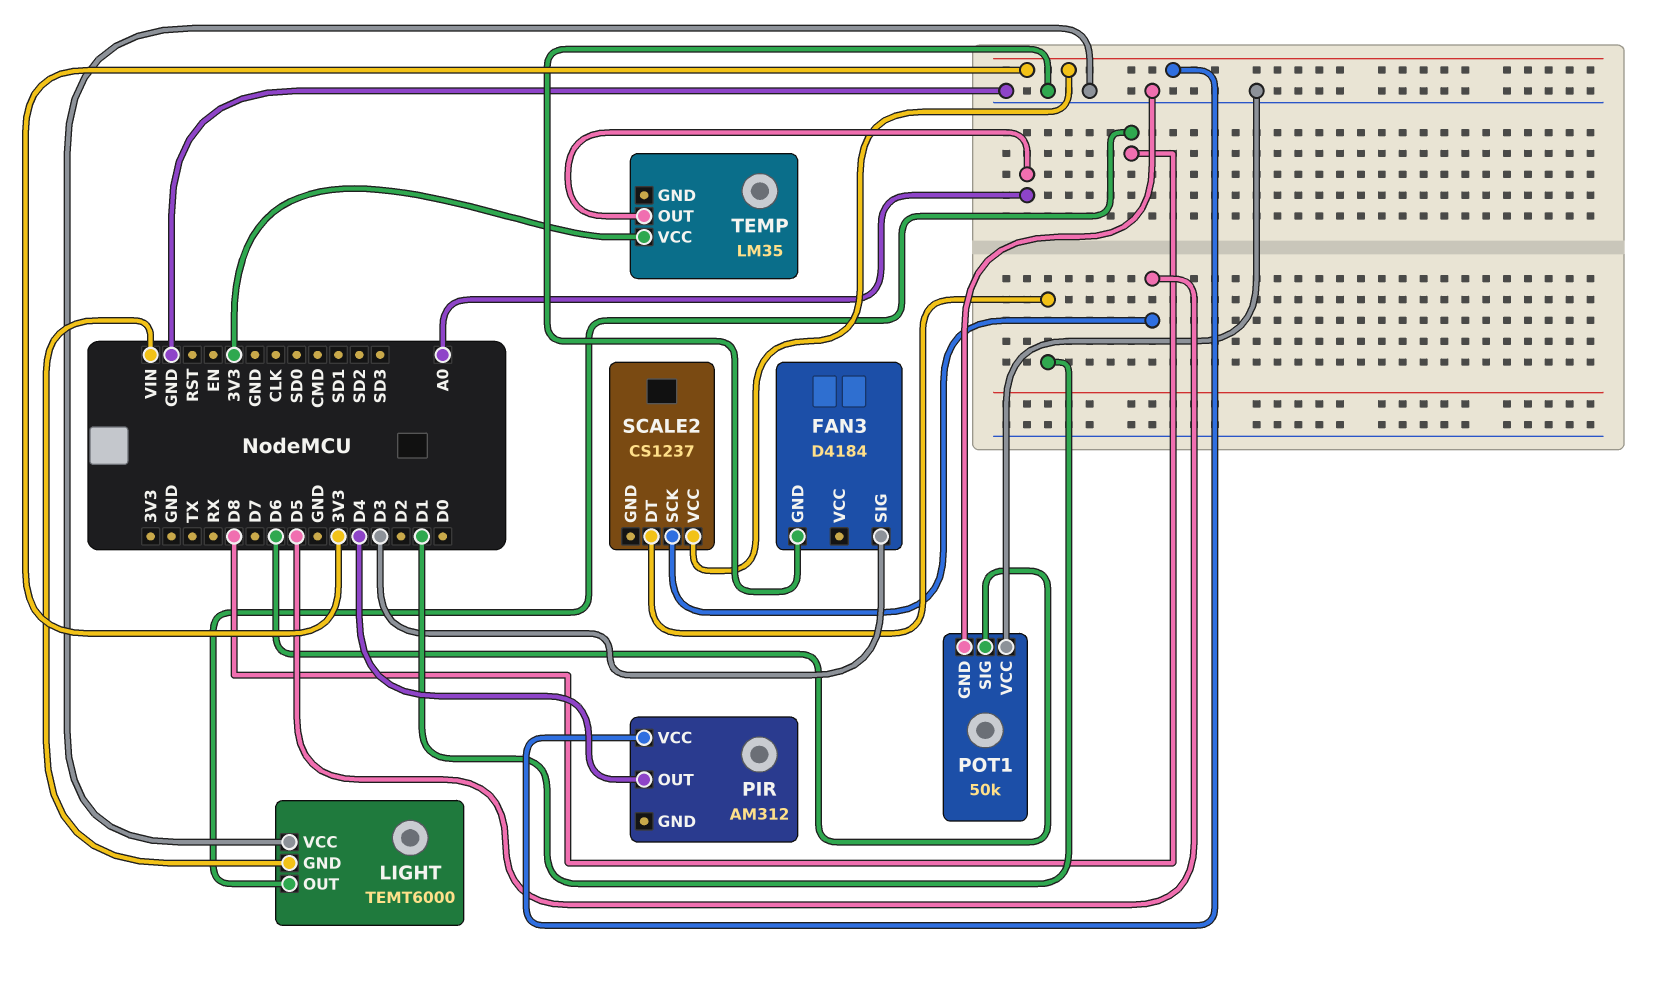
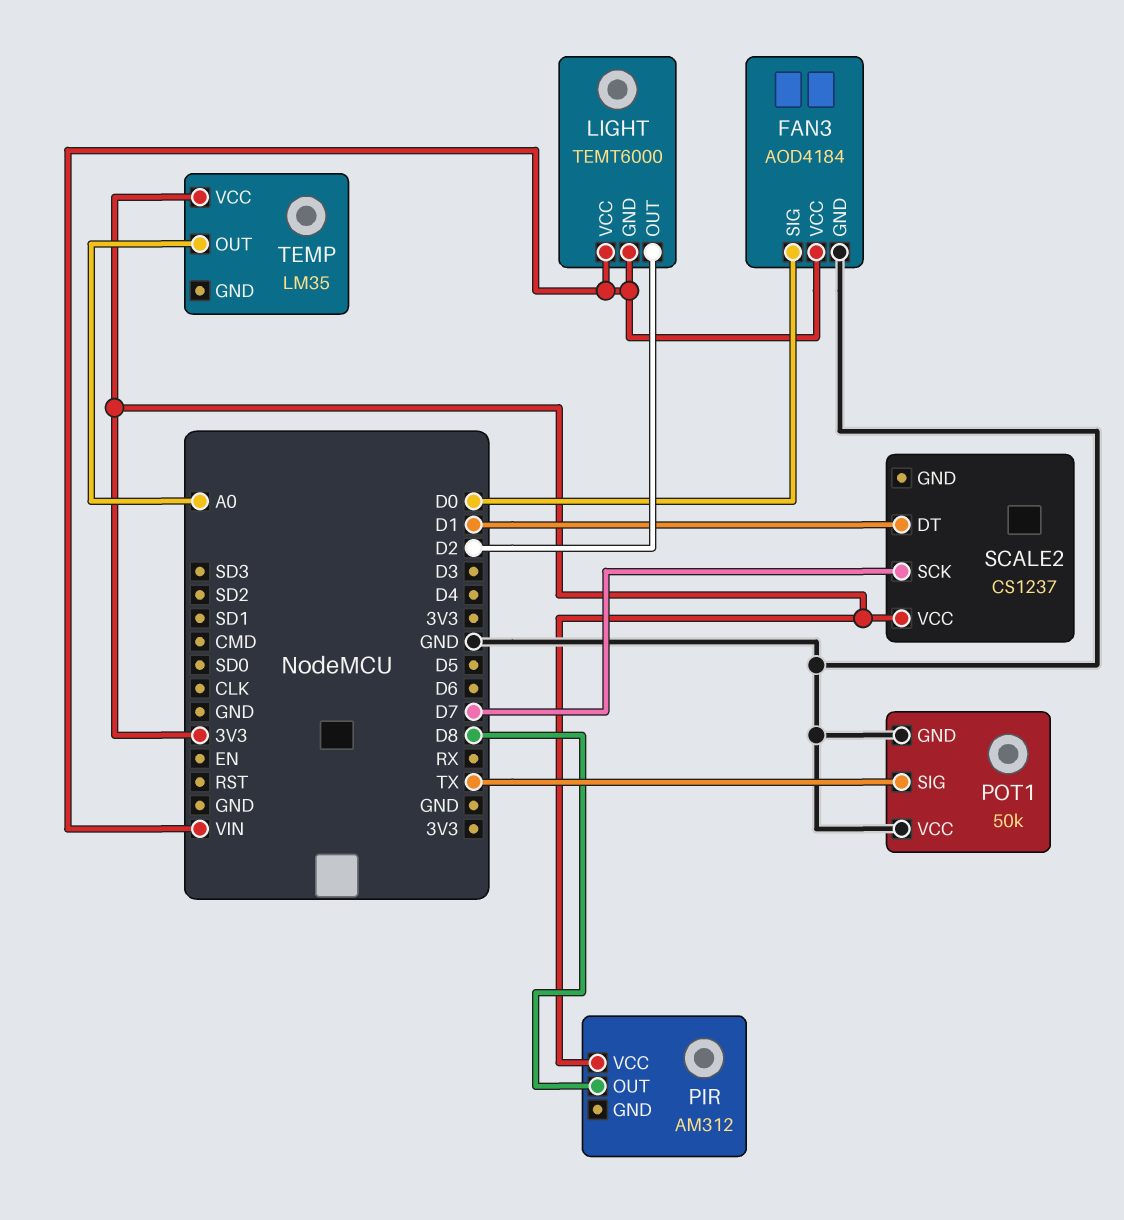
FAN3: D4184 -> AOD4184
FAN3 pin SIG: D3 -> D0
FAN3 pin VCC: none -> VIN
LIGHT pin OUT: D8 -> D2
LIGHT pin VCC: GND -> VIN
PIR pin OUT: D4 -> D8
POT1 pin SIG: D6 -> TX
SCALE2 pin SCK: D5 -> D7

